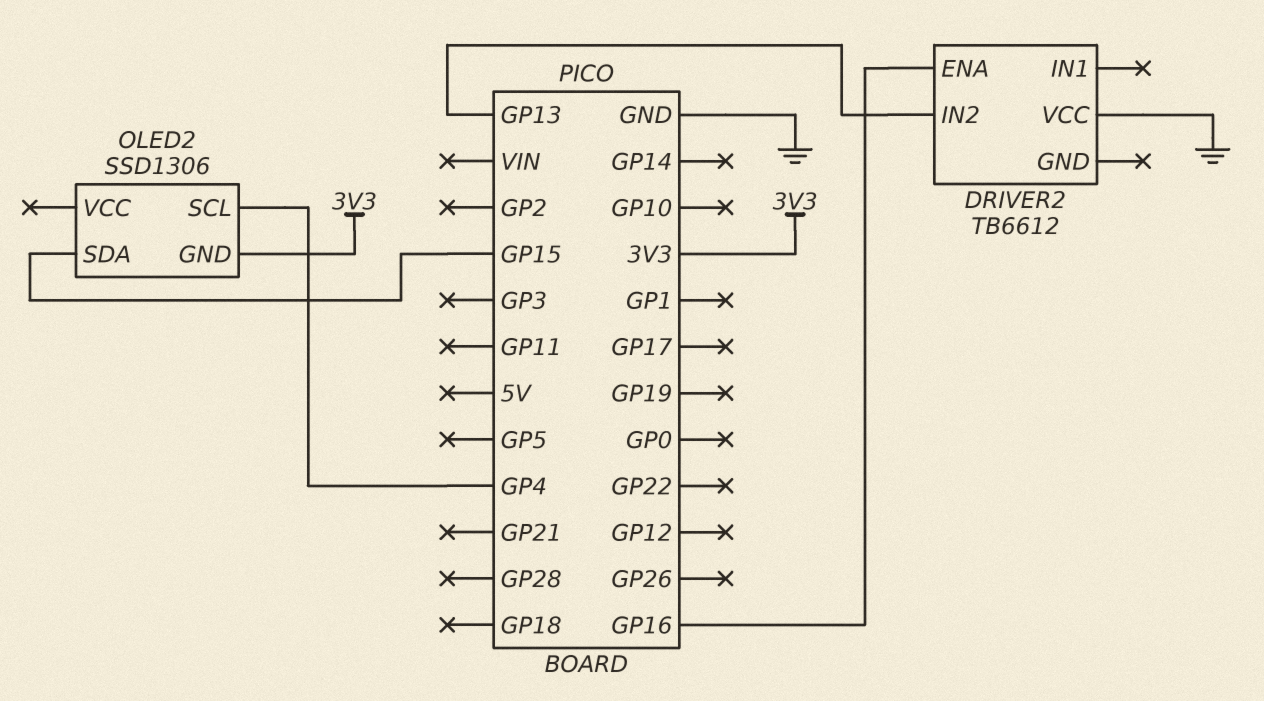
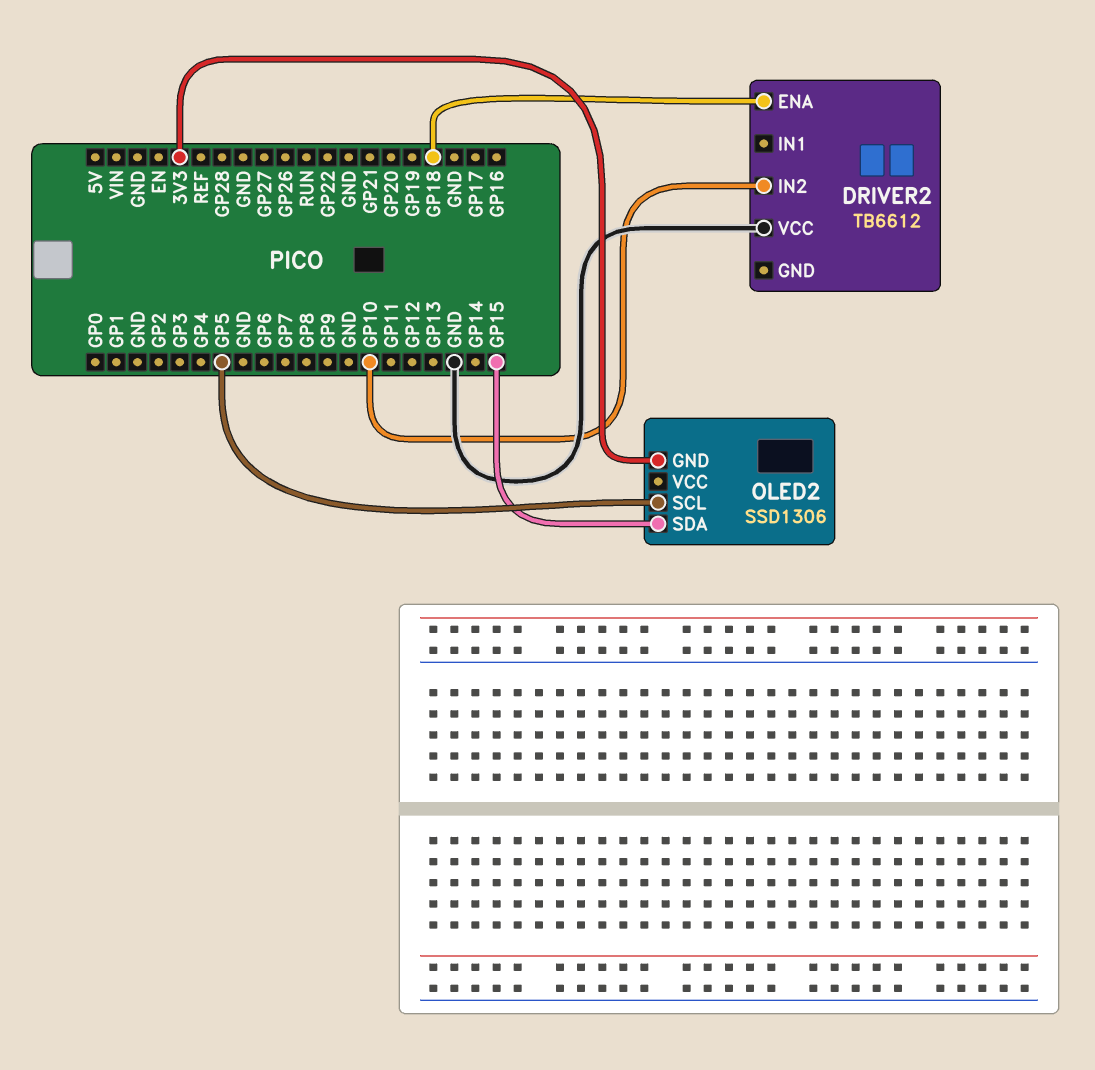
DRIVER2 pin ENA: GP16 -> GP18
DRIVER2 pin IN2: GP13 -> GP10
OLED2 pin SCL: GP4 -> GP5

